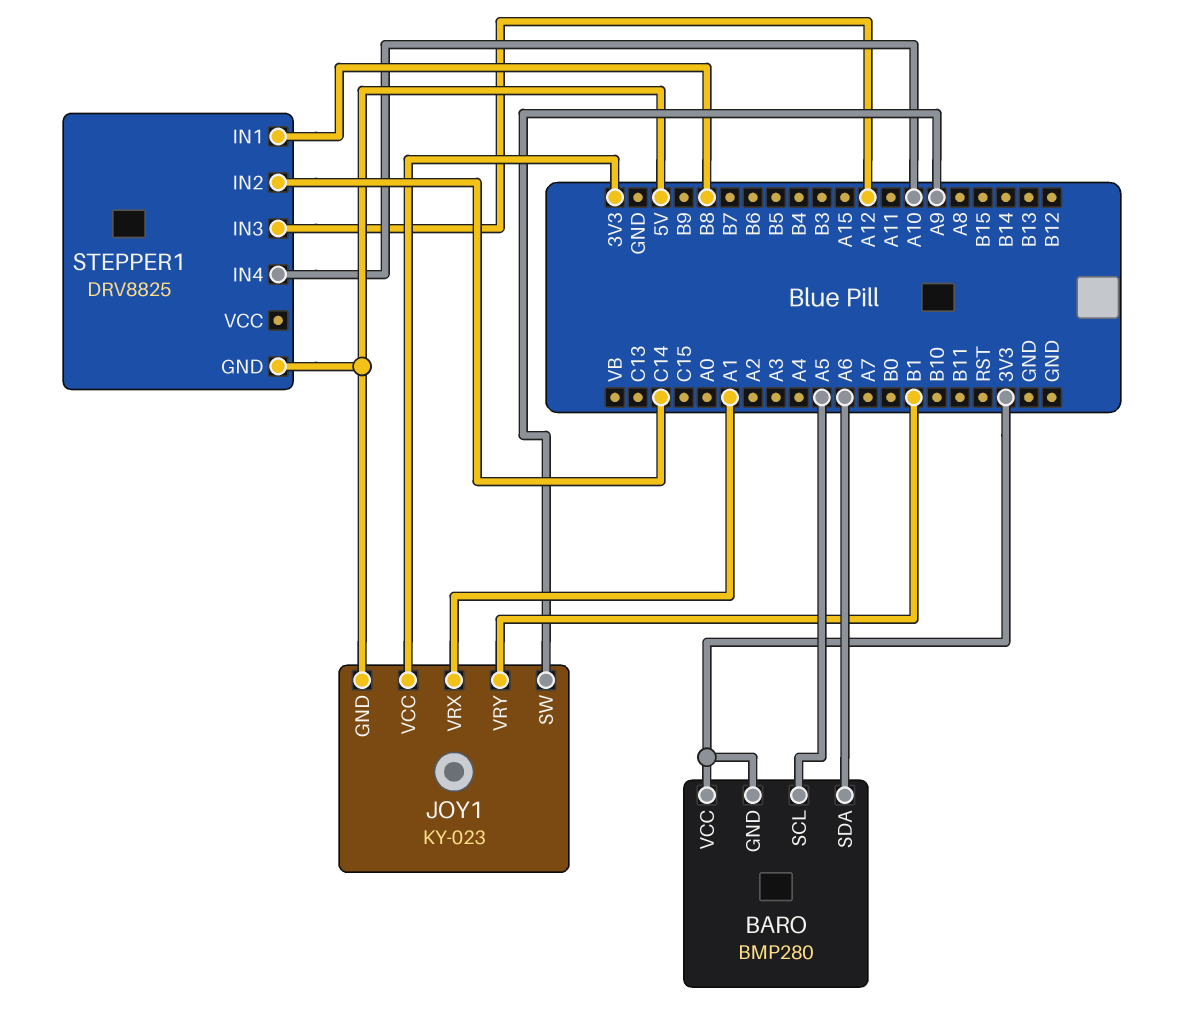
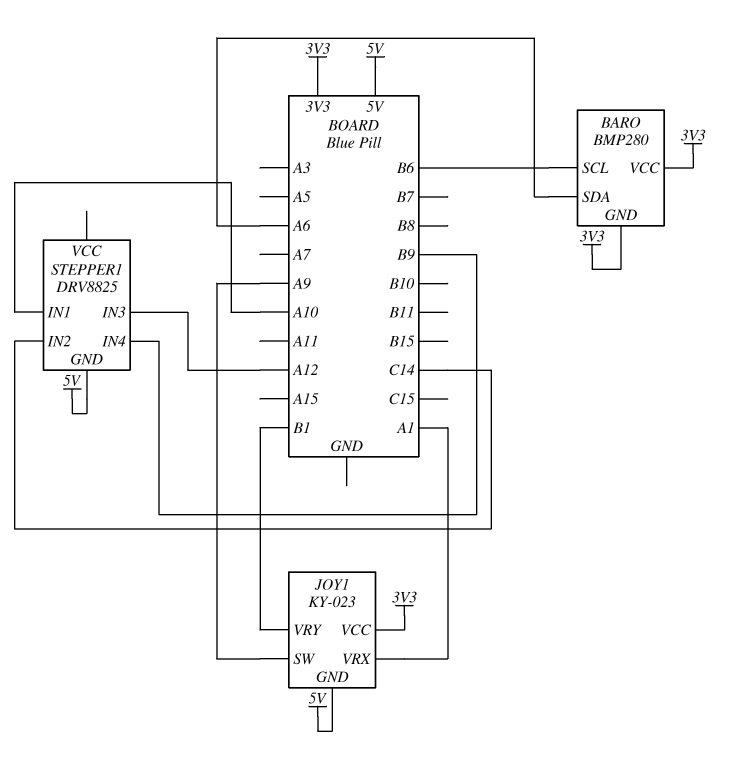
BARO pin SCL: A5 -> B6
STEPPER1 pin IN1: B8 -> A10
STEPPER1 pin IN4: A10 -> B9

